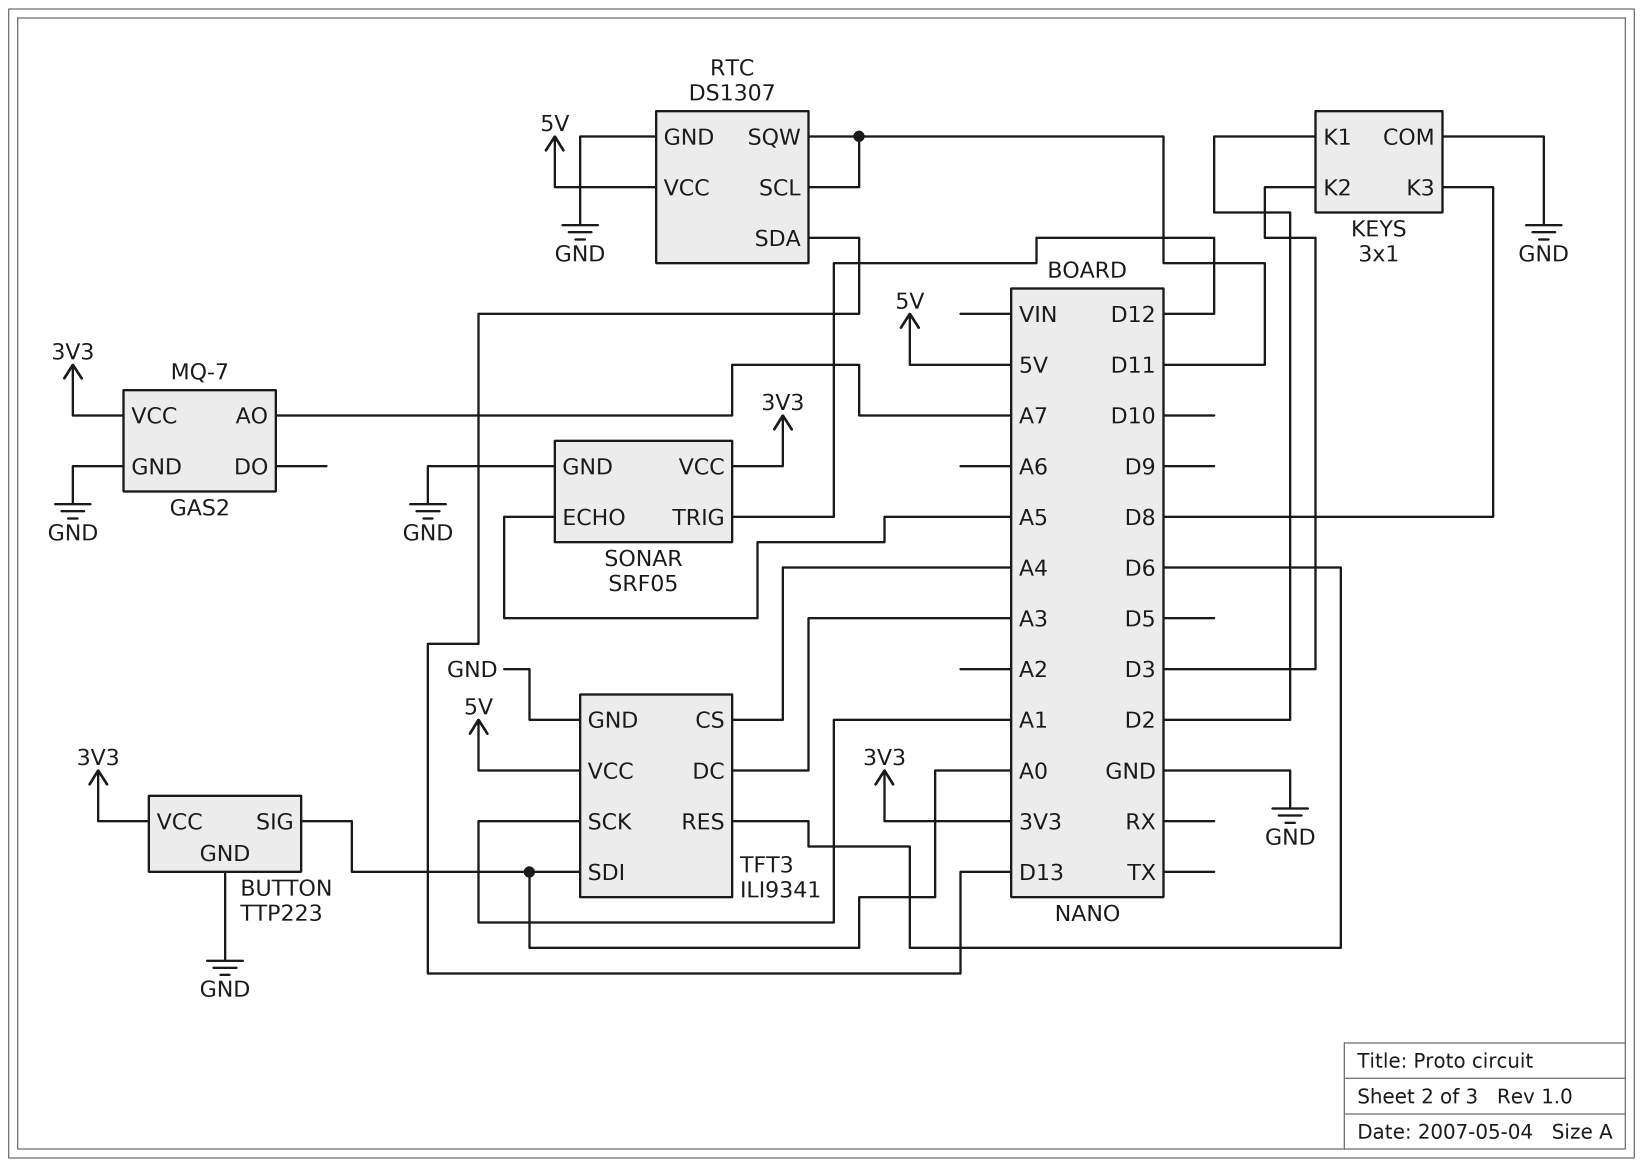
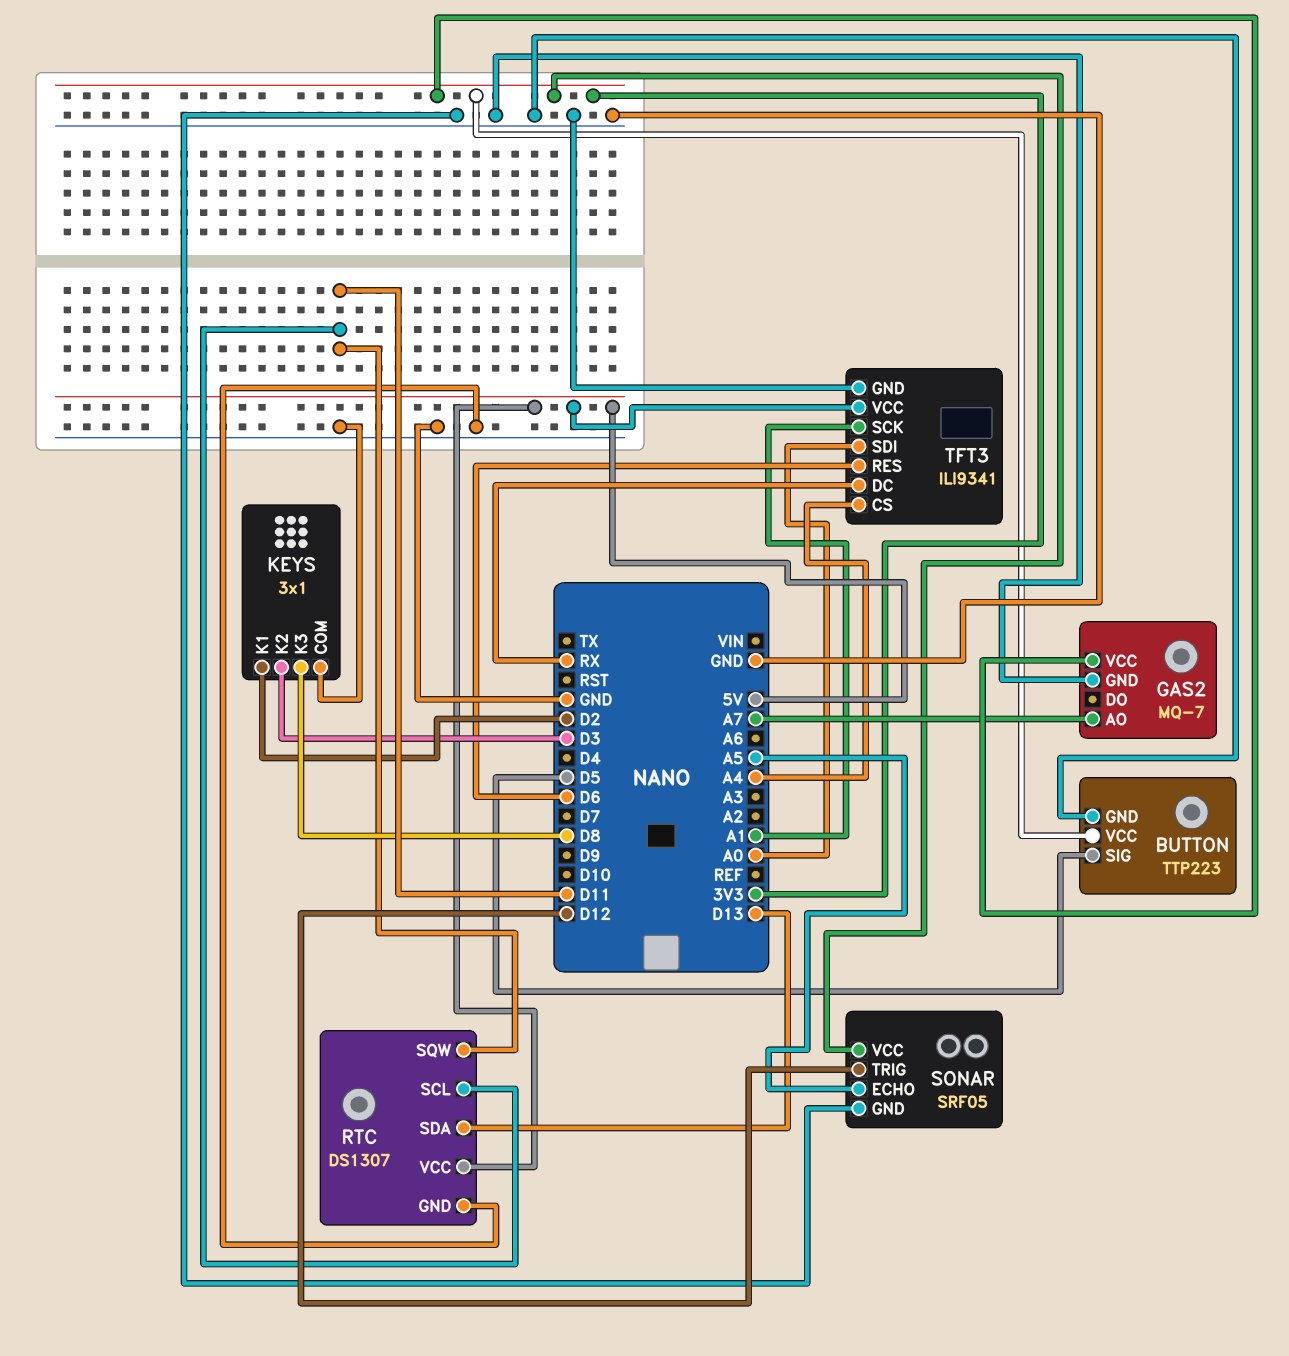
BUTTON pin SIG: A0 -> D5
TFT3 pin DC: A3 -> RX

